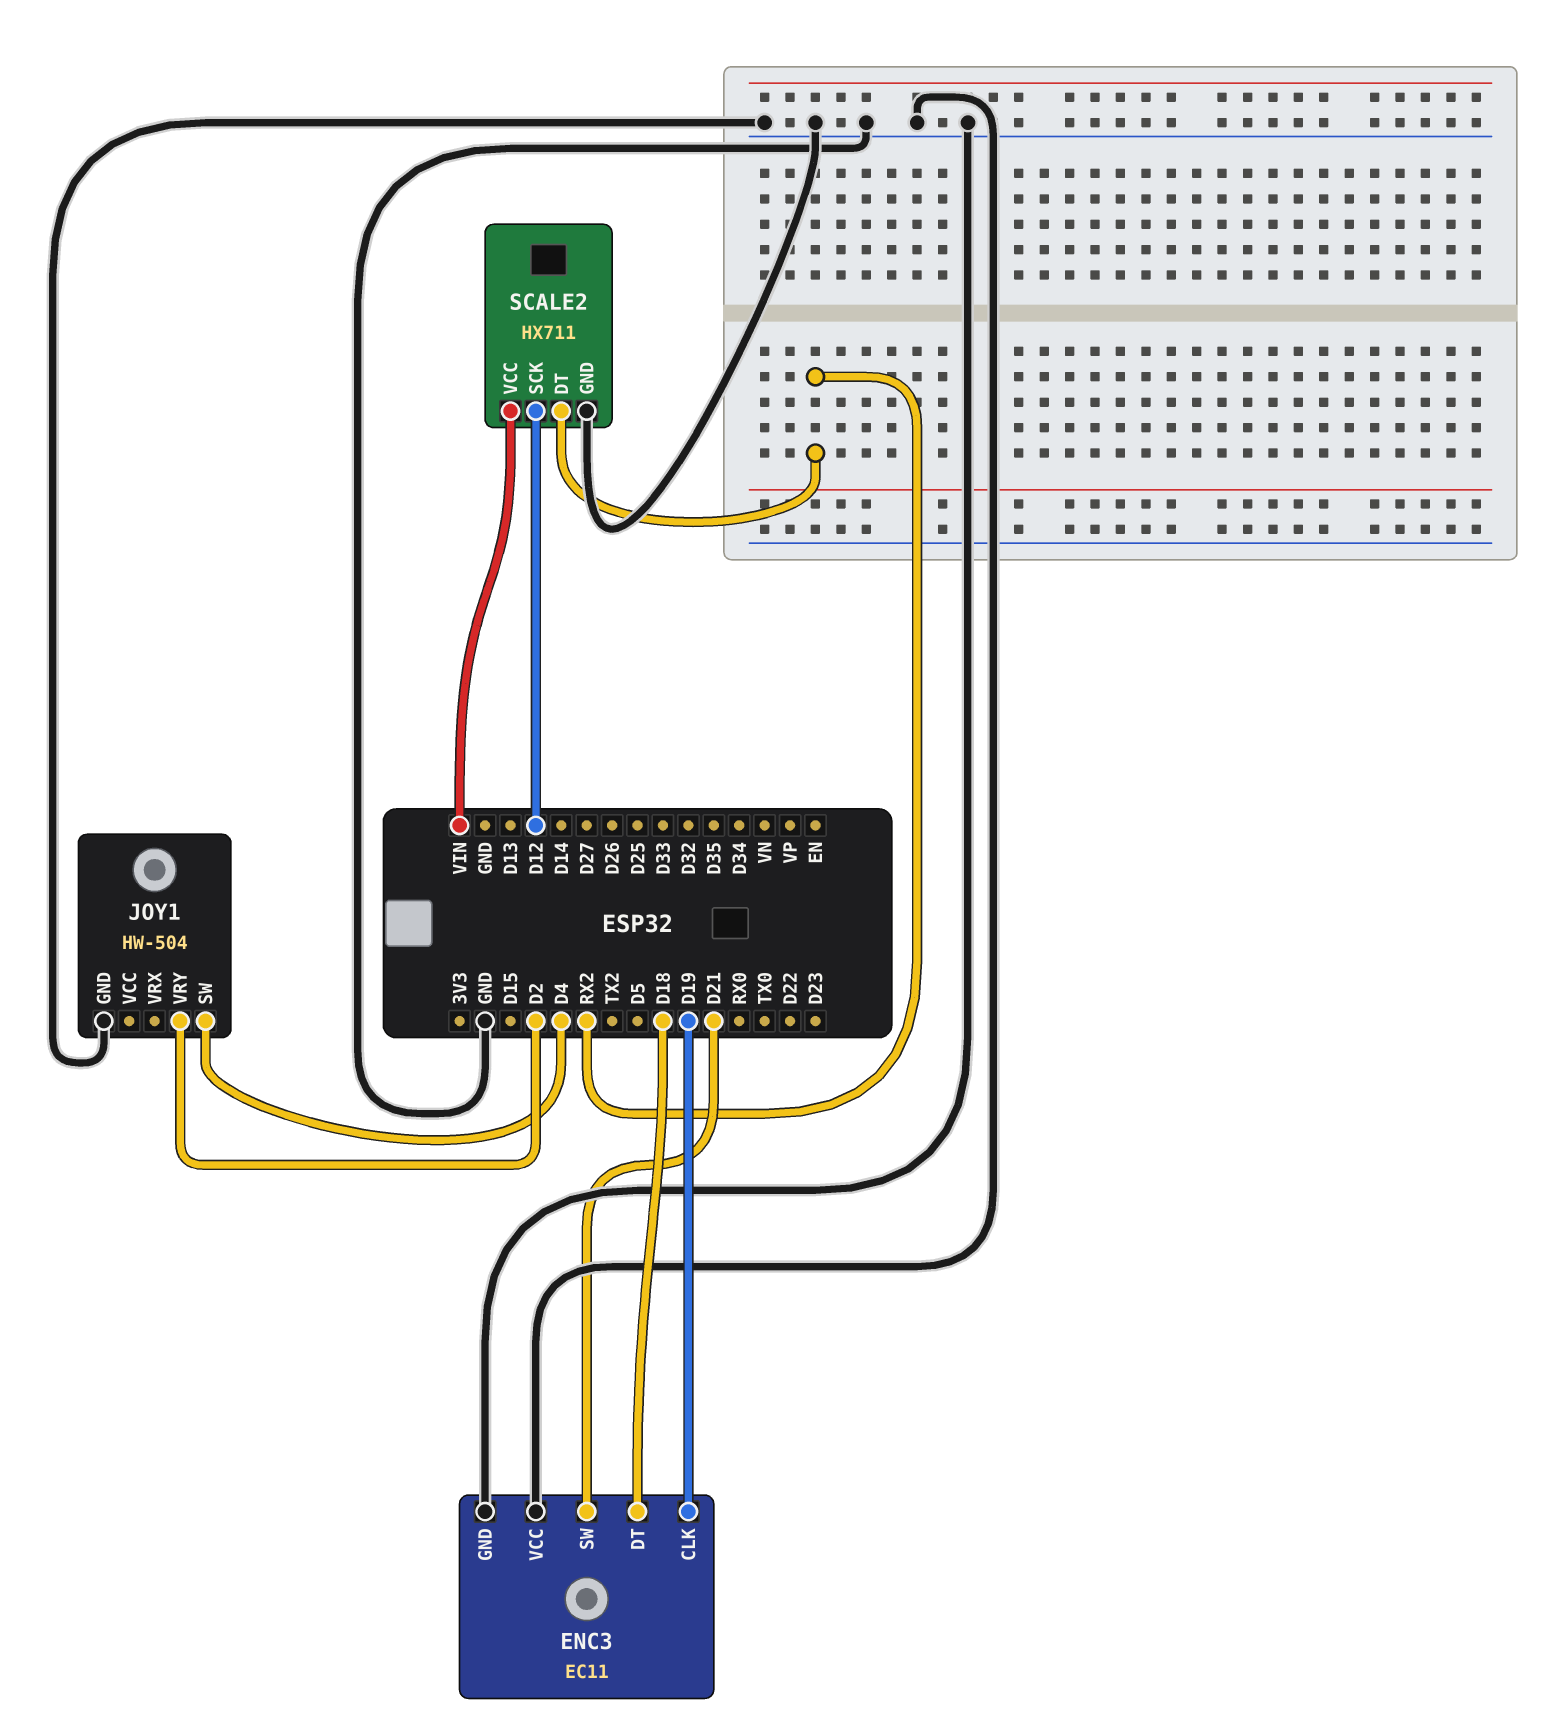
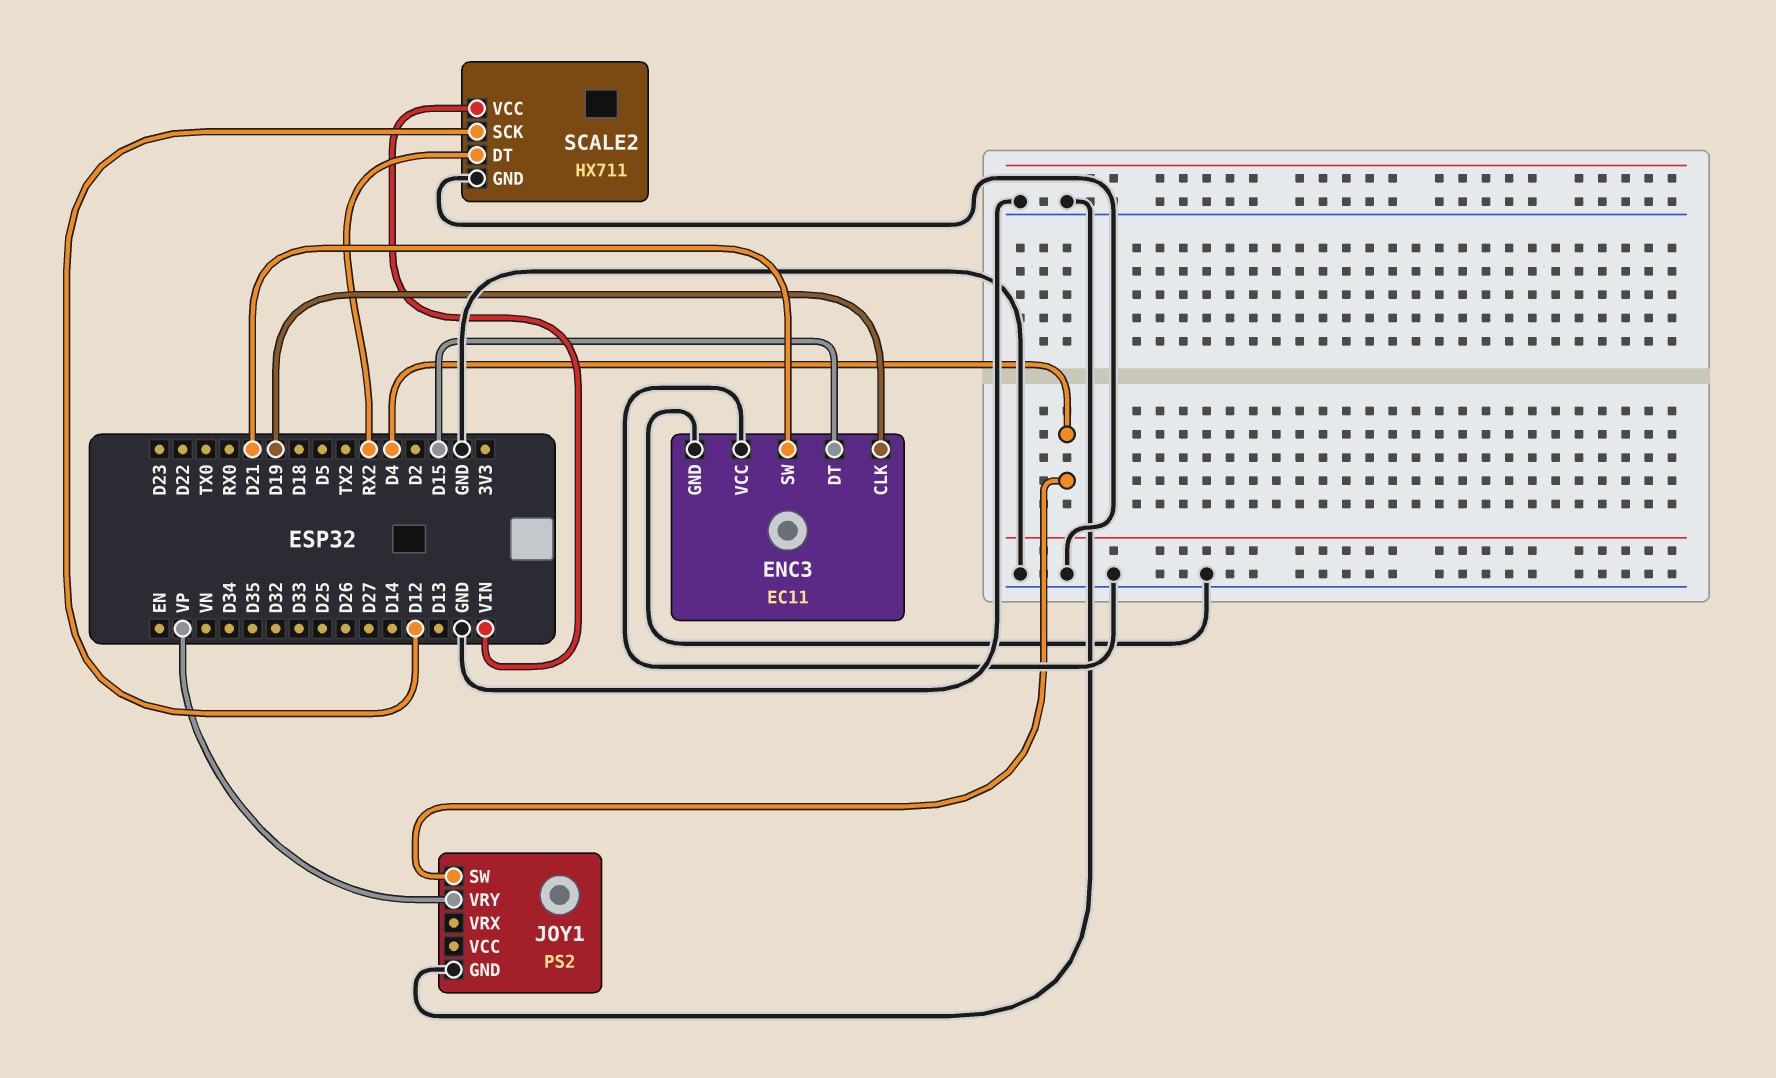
ENC3 pin DT: D18 -> D15
JOY1: HW-504 -> PS2
JOY1 pin VRY: D2 -> VP

